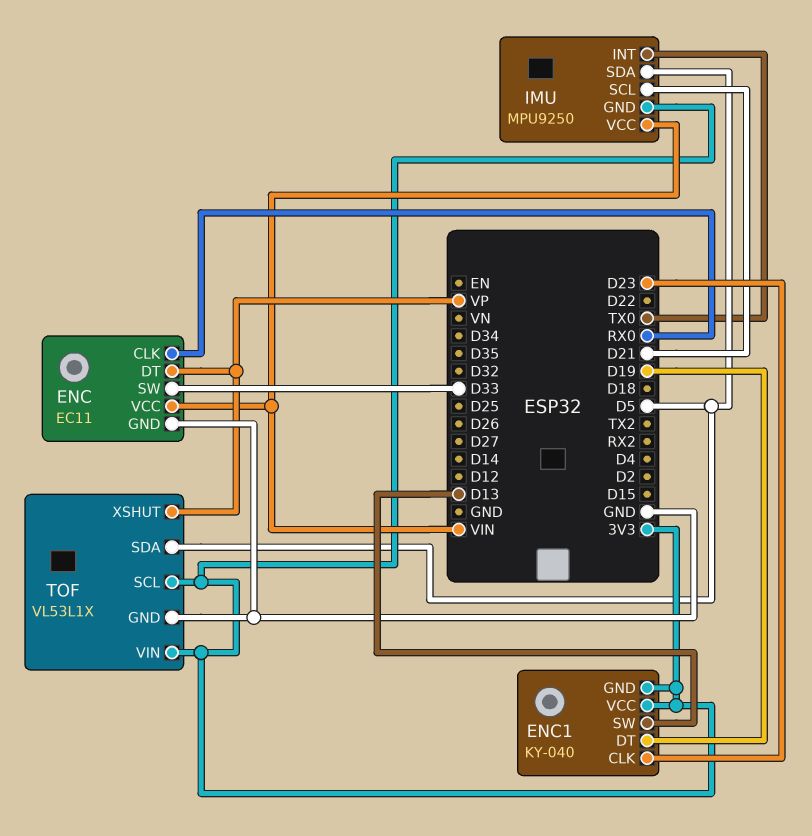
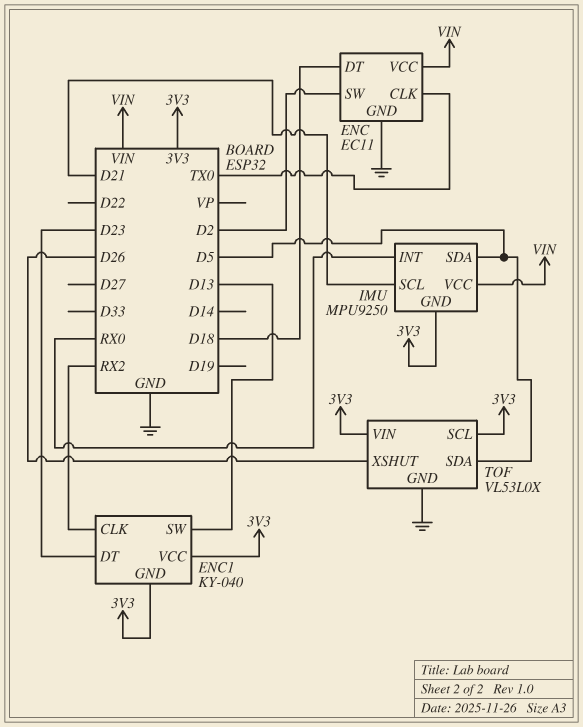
ENC pin CLK: RX0 -> TX0
ENC pin DT: VP -> D18
ENC pin SW: D33 -> D2
ENC1 pin CLK: D23 -> RX2
ENC1 pin DT: D19 -> D23
IMU pin INT: TX0 -> RX0
TOF: VL53L1X -> VL53L0X
TOF pin XSHUT: VP -> D26

